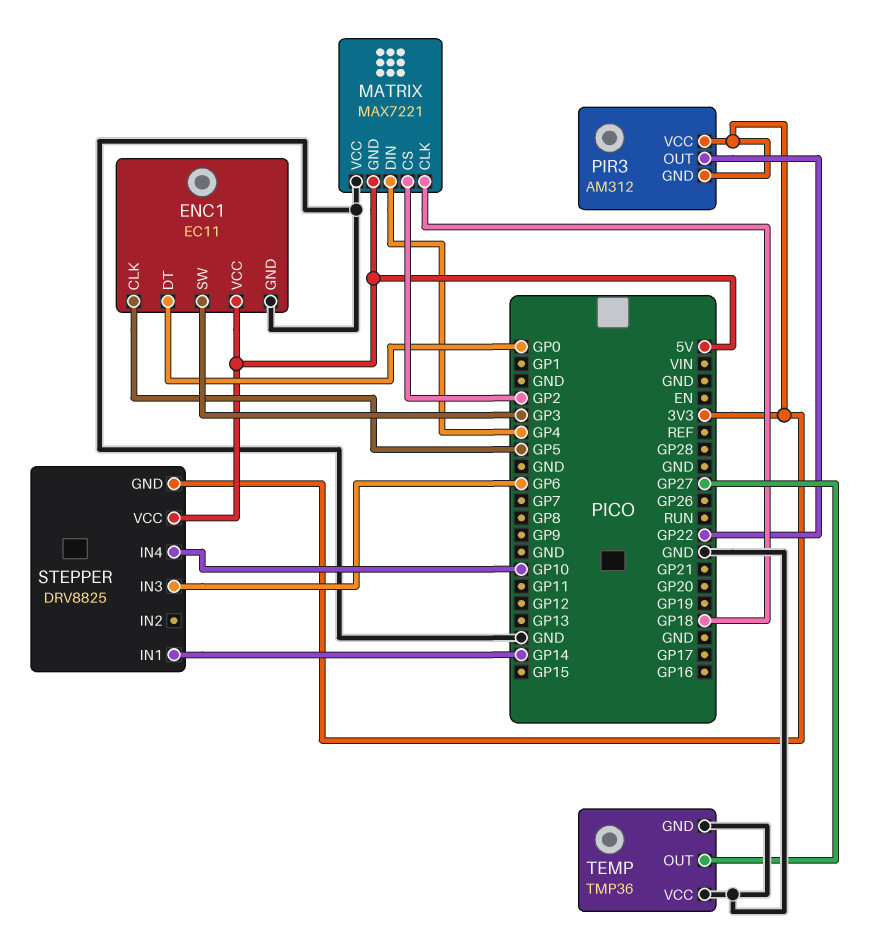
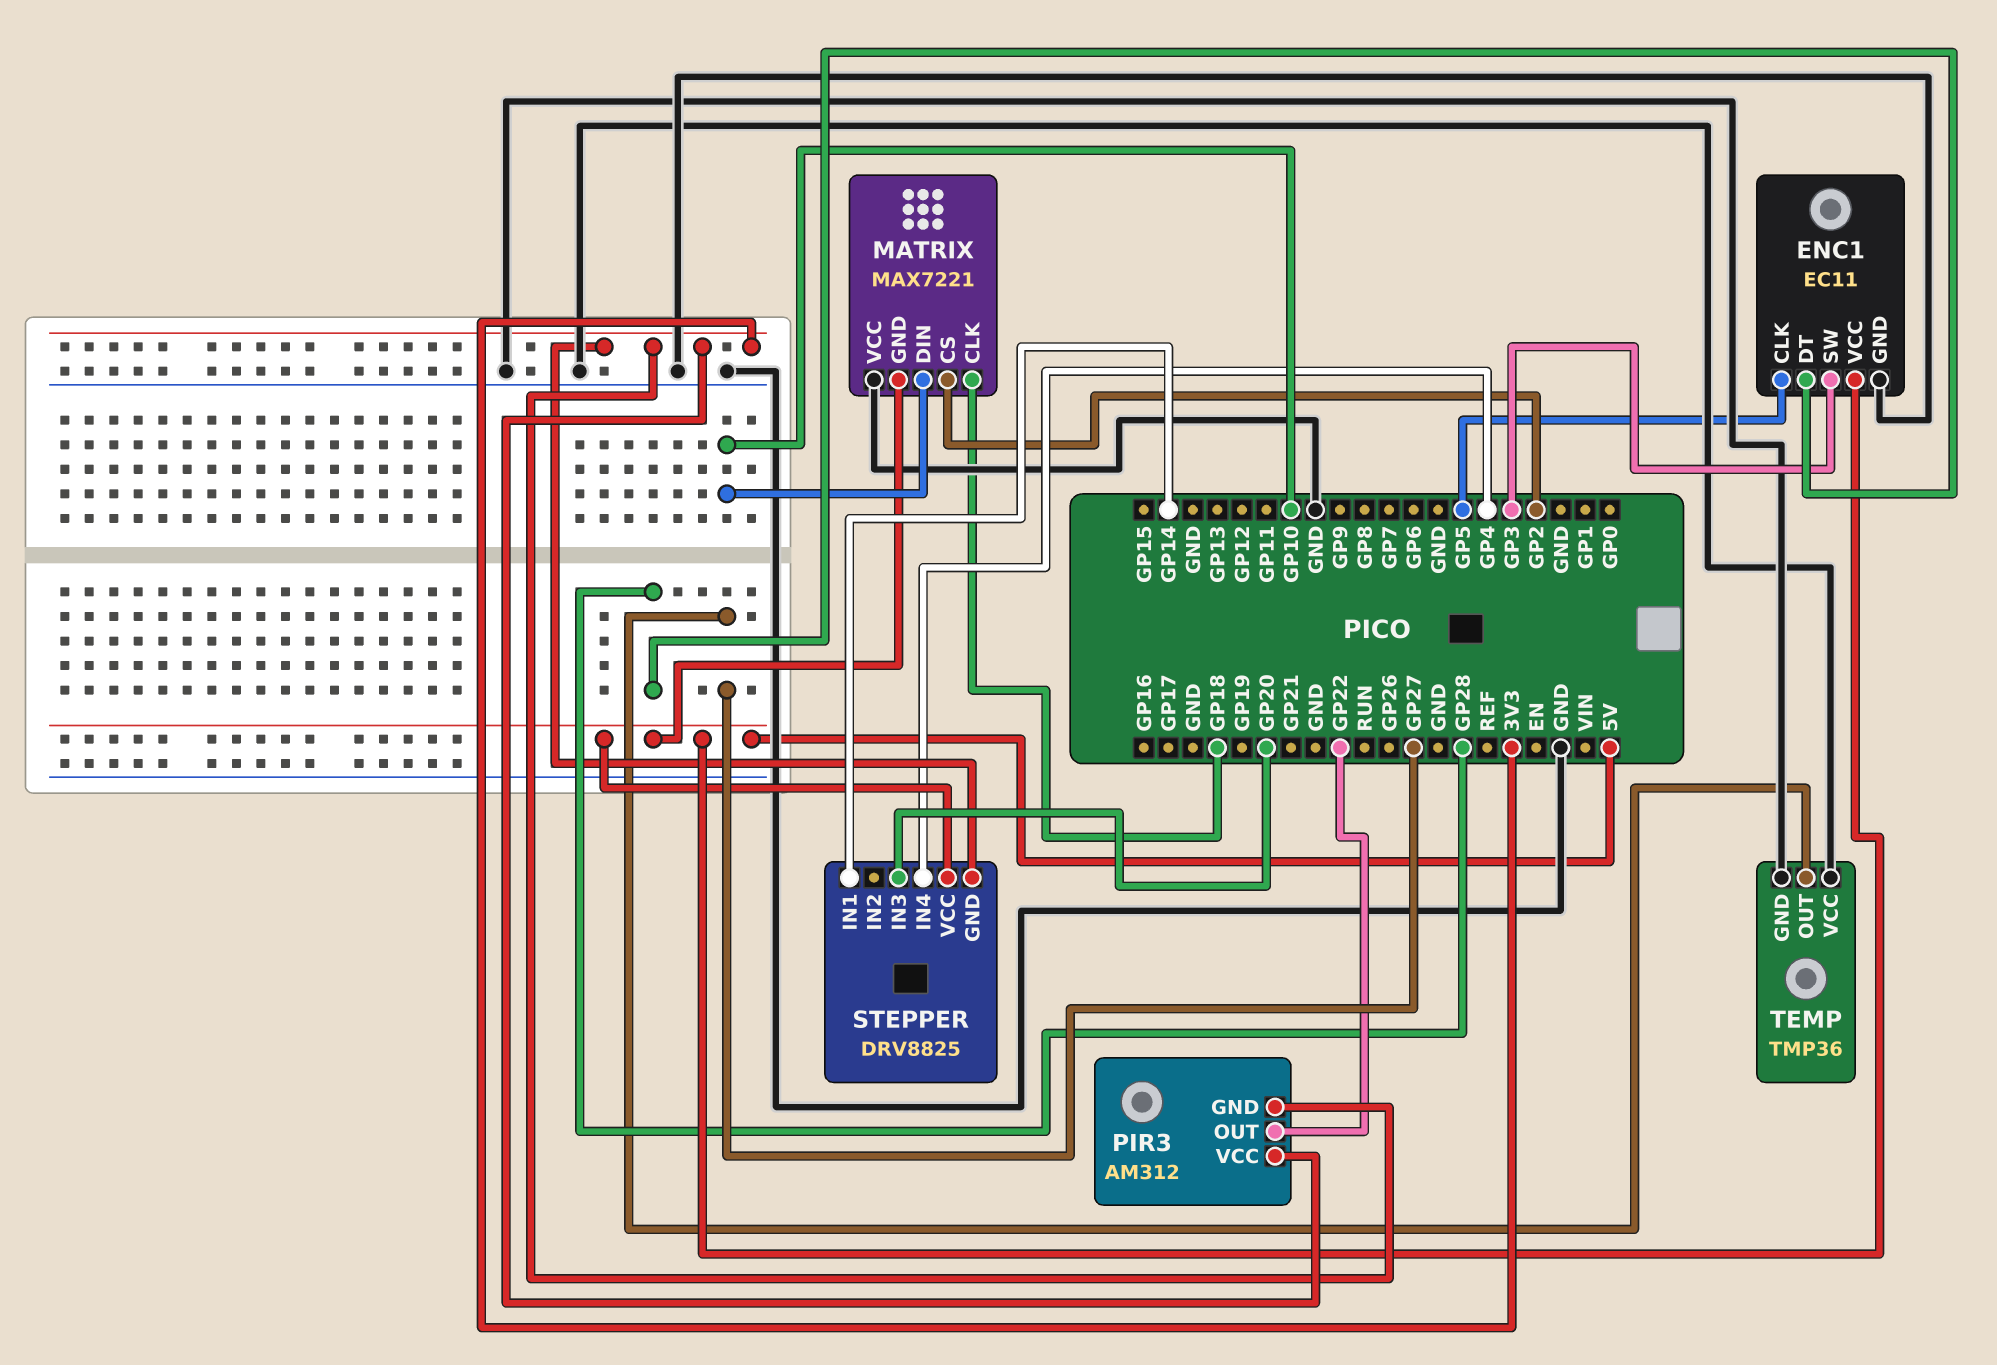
ENC1 pin DT: GP0 -> GP28
MATRIX pin DIN: GP4 -> GP10
STEPPER pin IN3: GP6 -> GP20
STEPPER pin IN4: GP10 -> GP4

